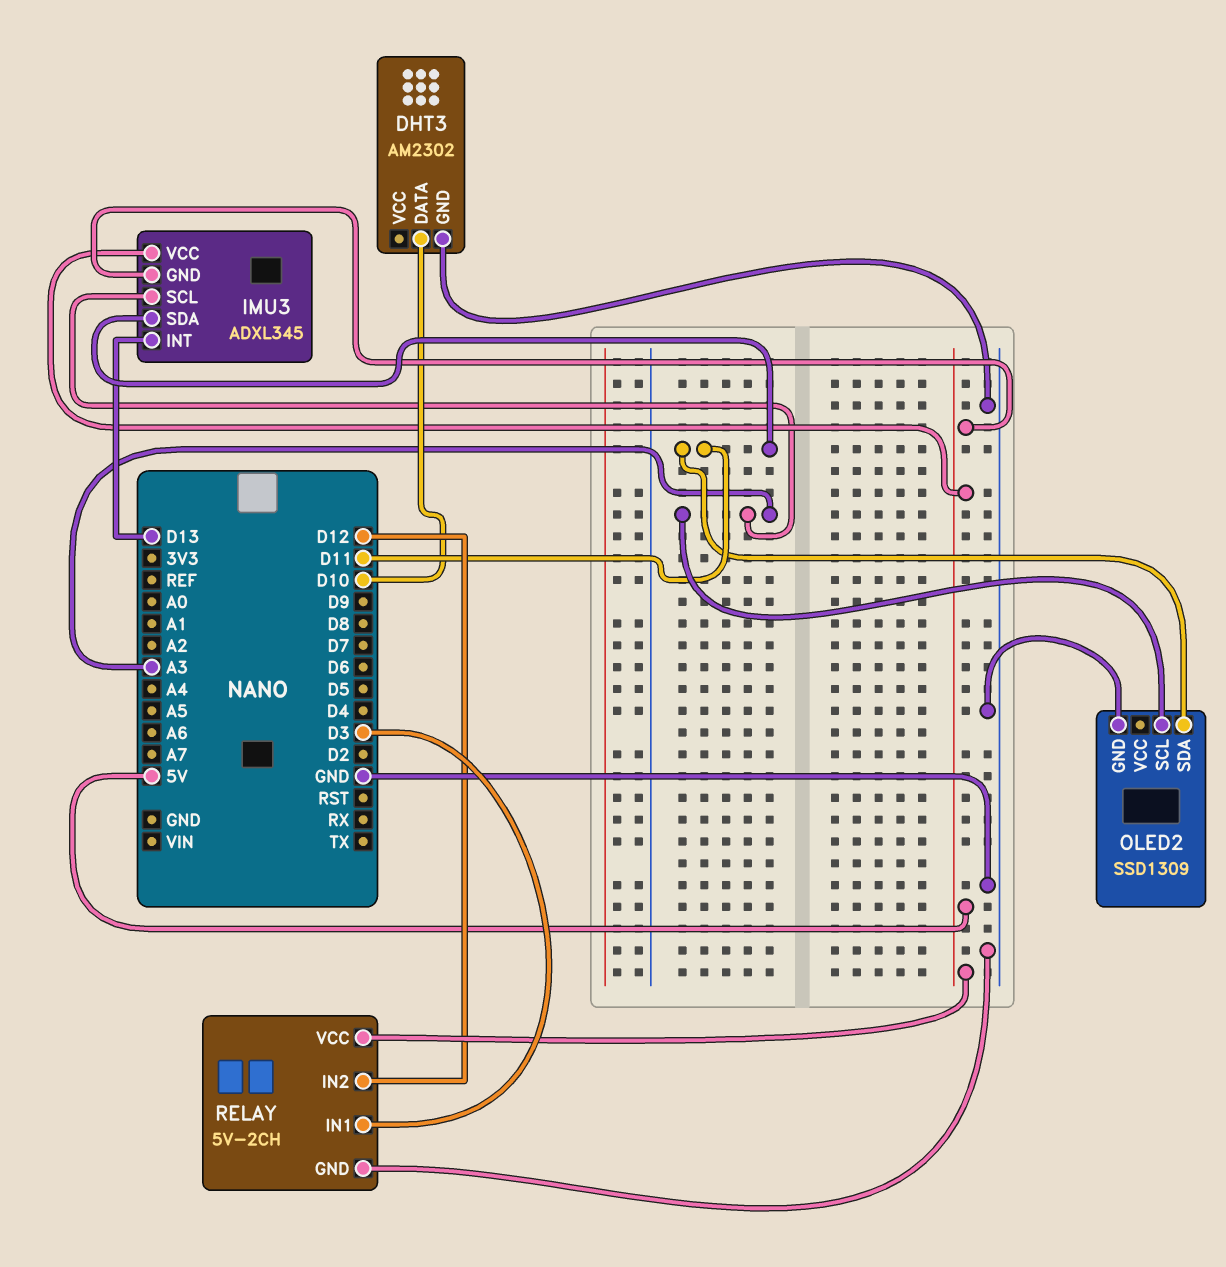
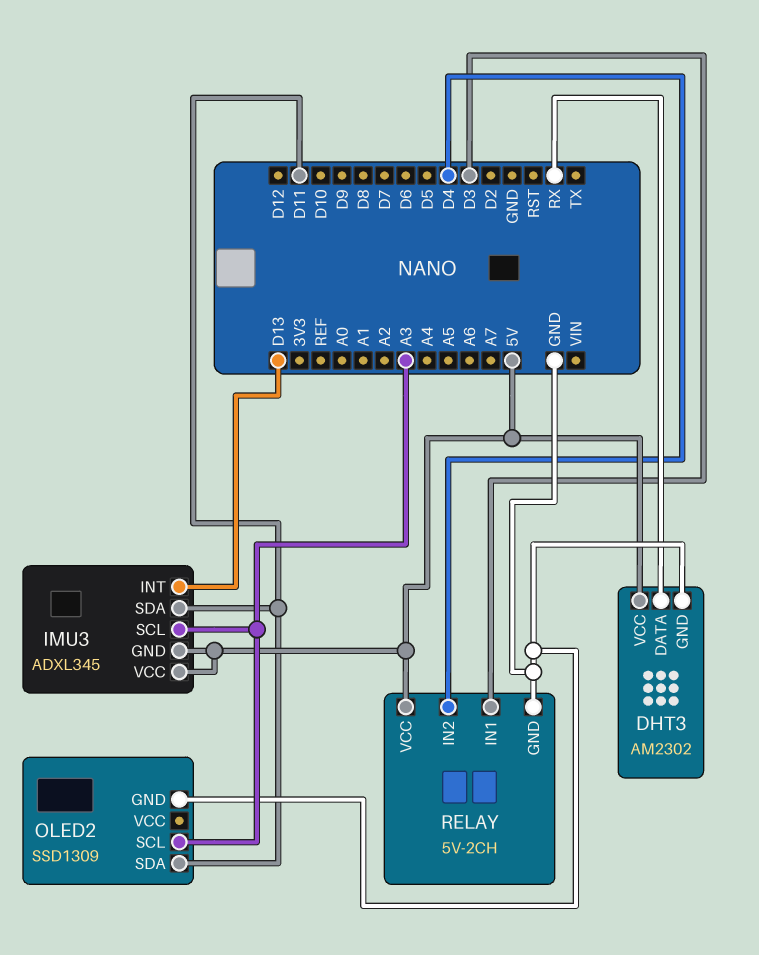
DHT3 pin DATA: D10 -> RX
DHT3 pin VCC: none -> 5V
RELAY pin IN2: D12 -> D4

